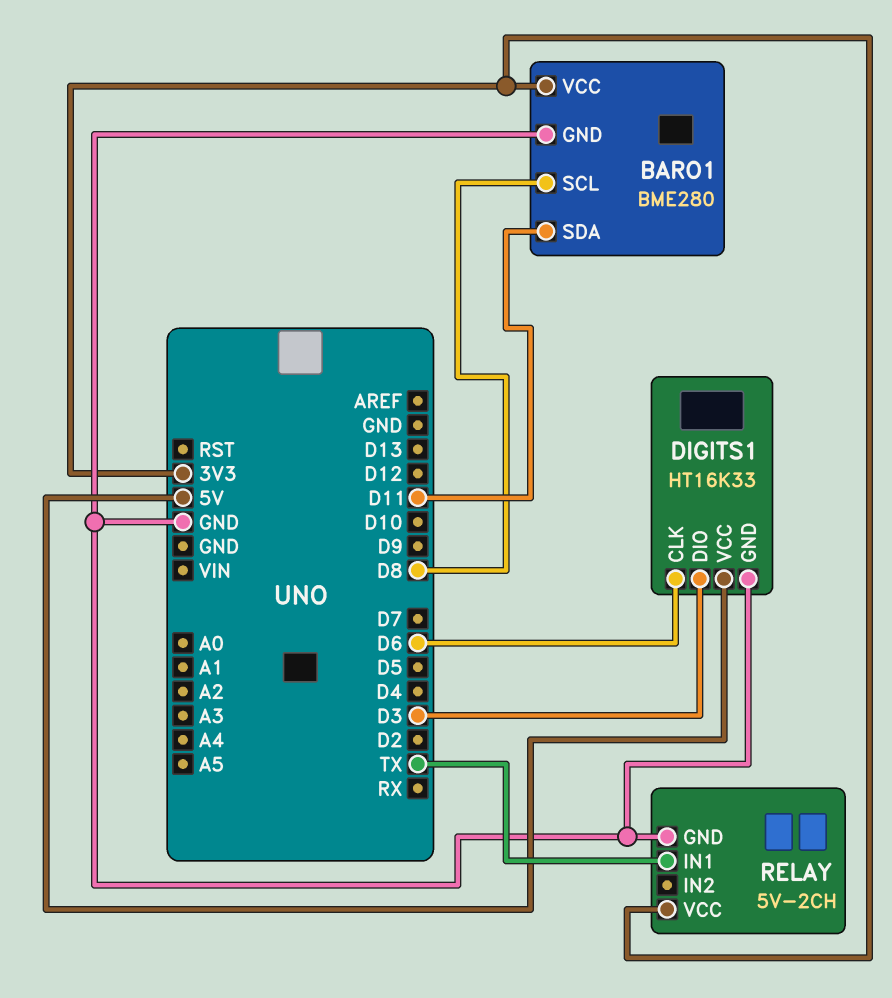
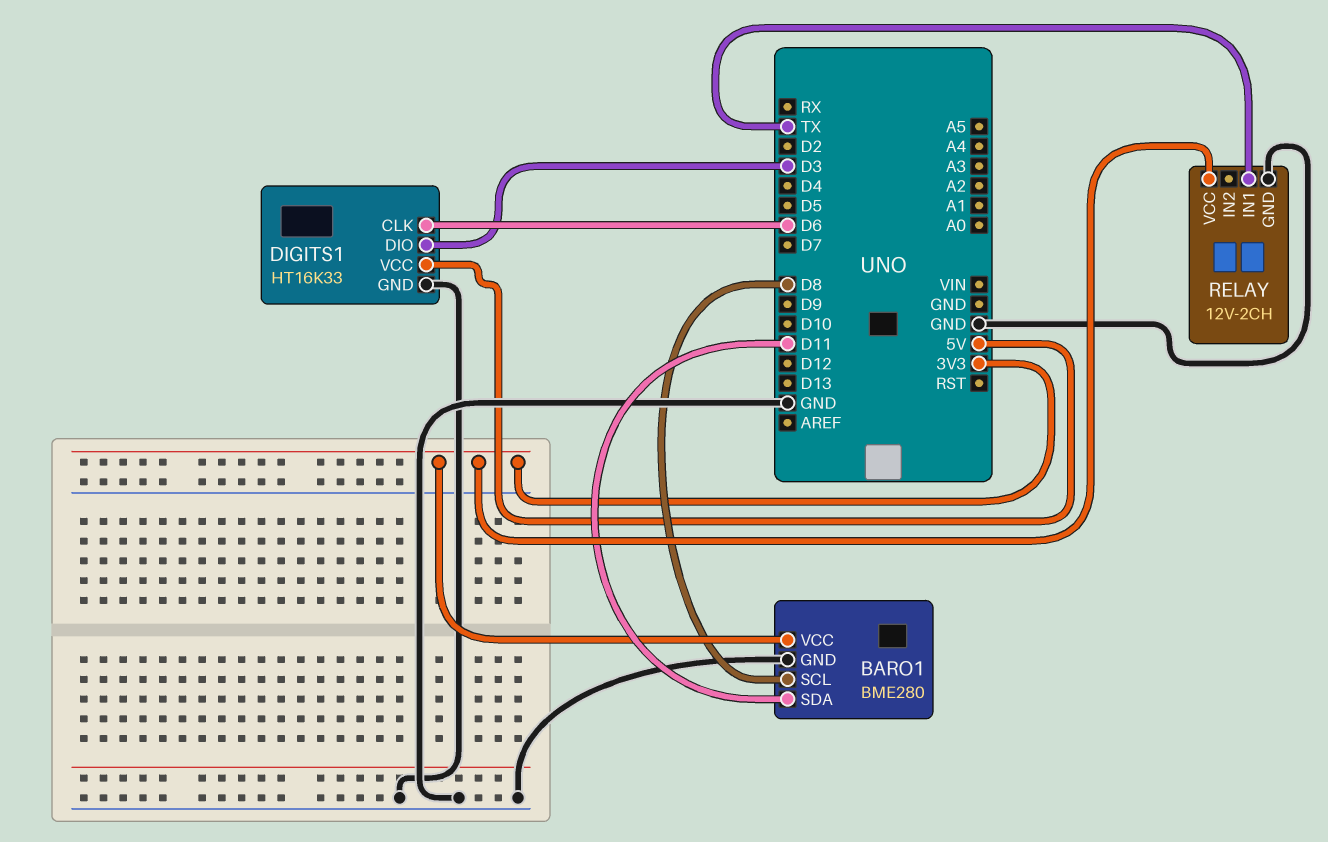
RELAY: 5V-2CH -> 12V-2CH

